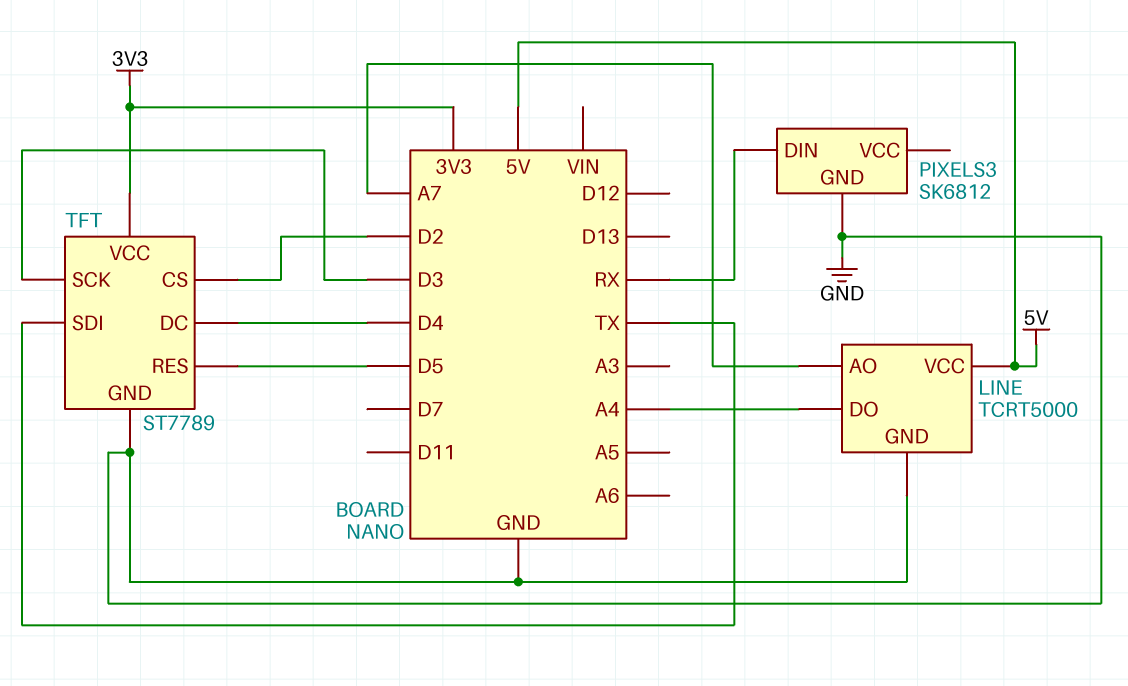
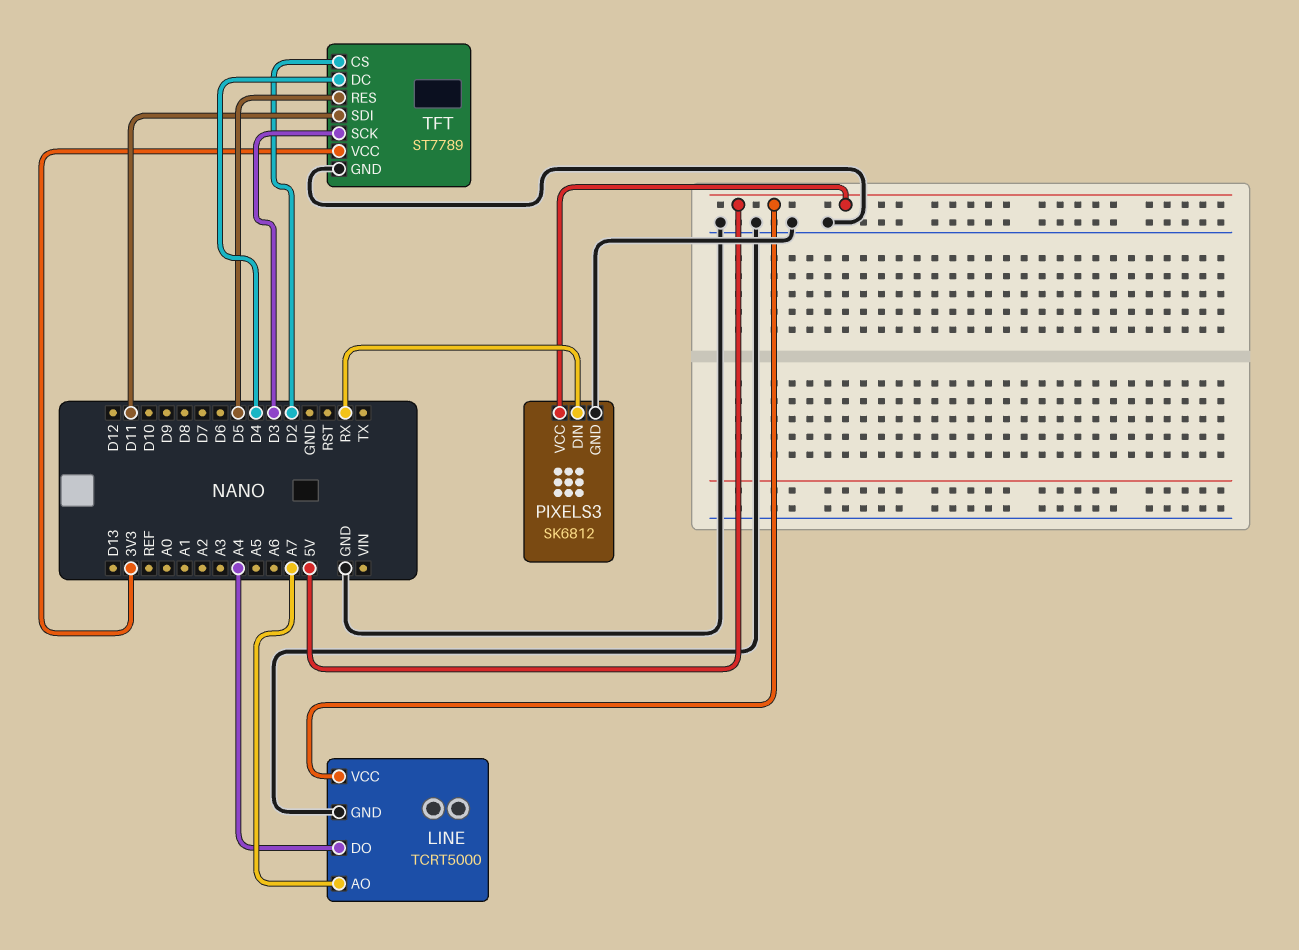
PIXELS3 pin VCC: none -> 5V
TFT pin SDI: TX -> D11

